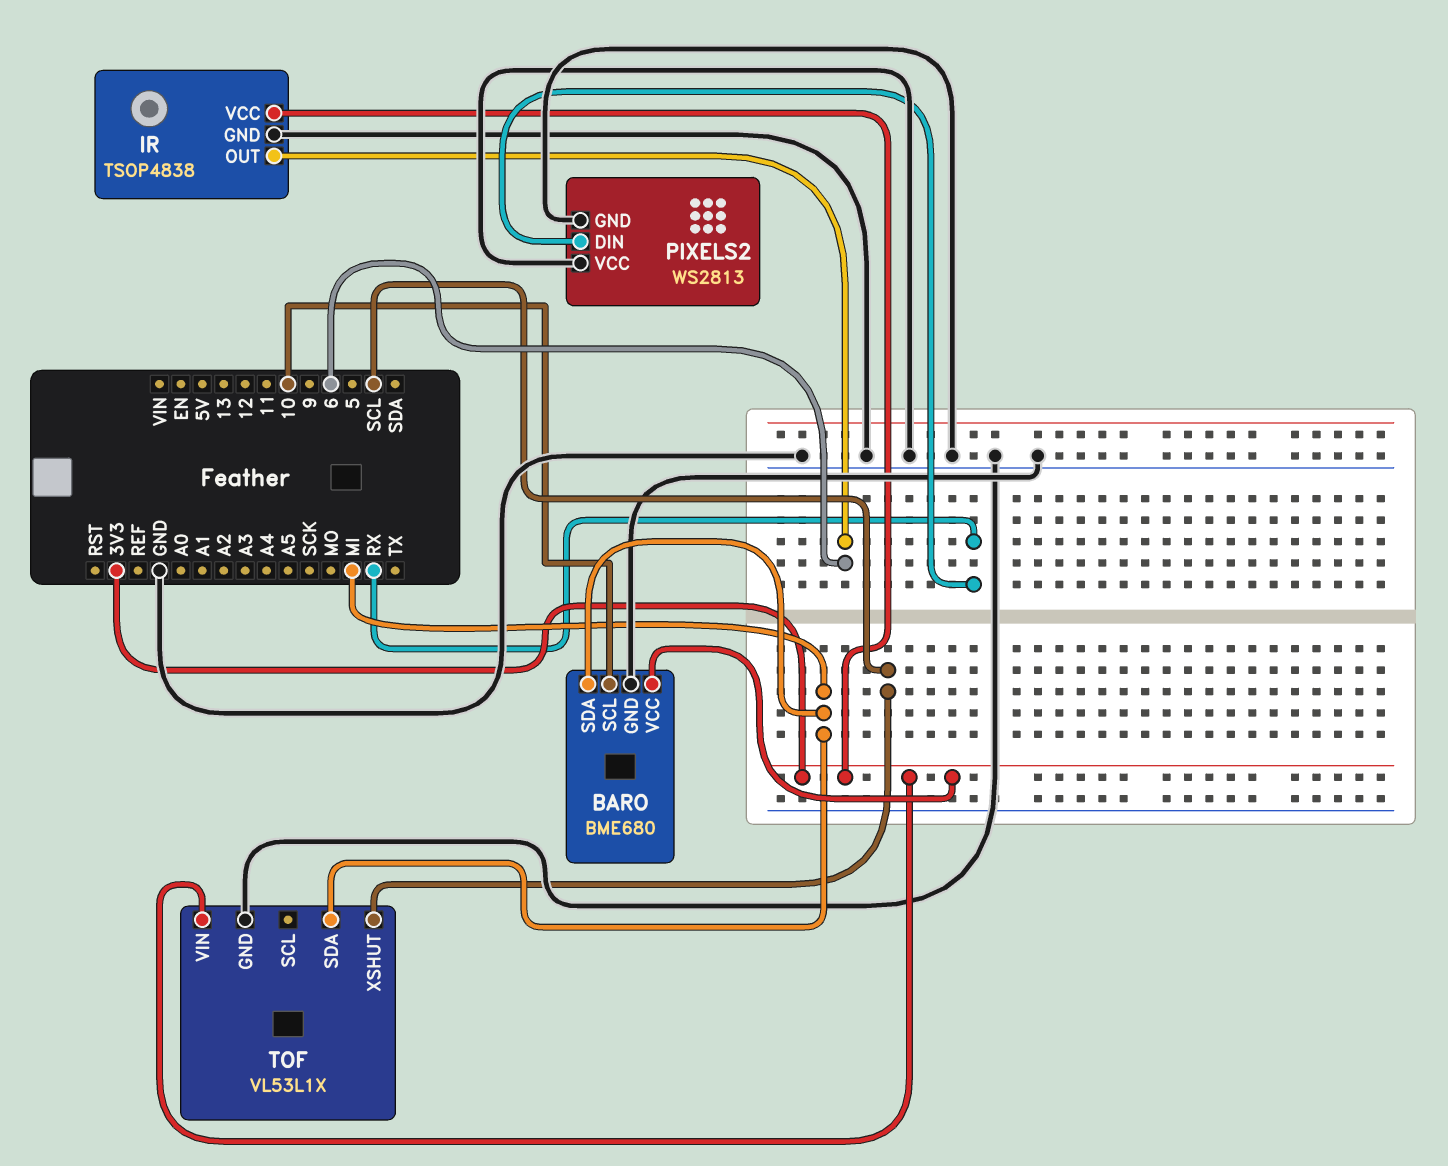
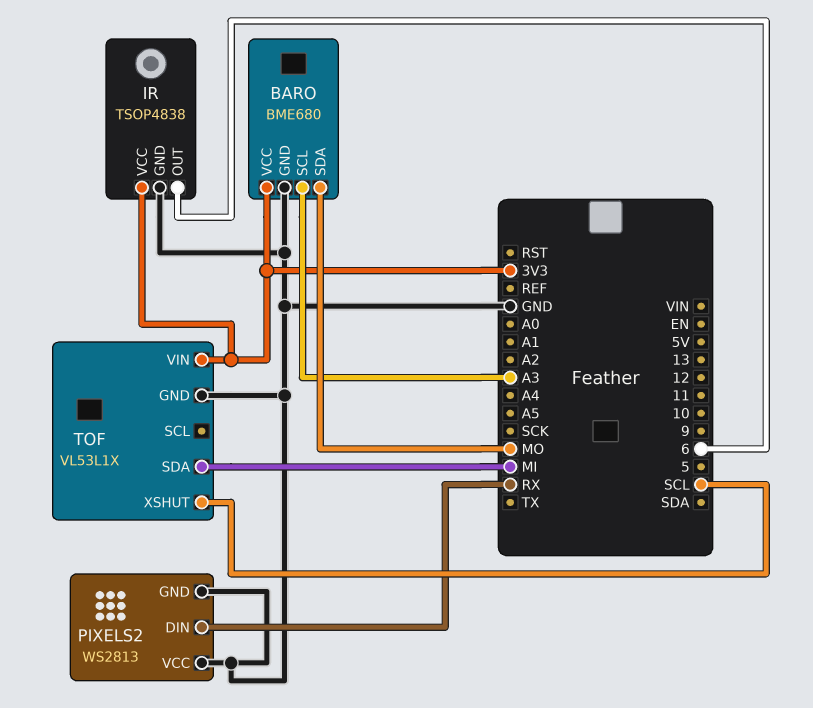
BARO pin SCL: 10 -> A3
BARO pin SDA: MI -> MO

